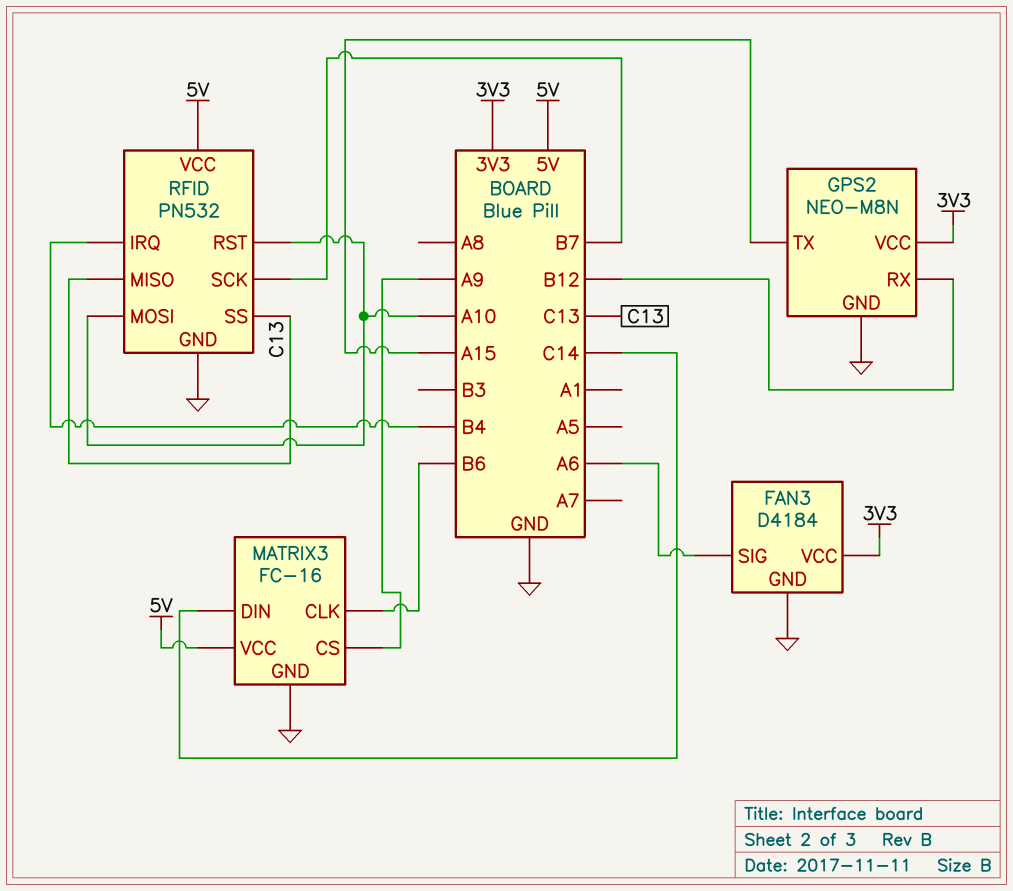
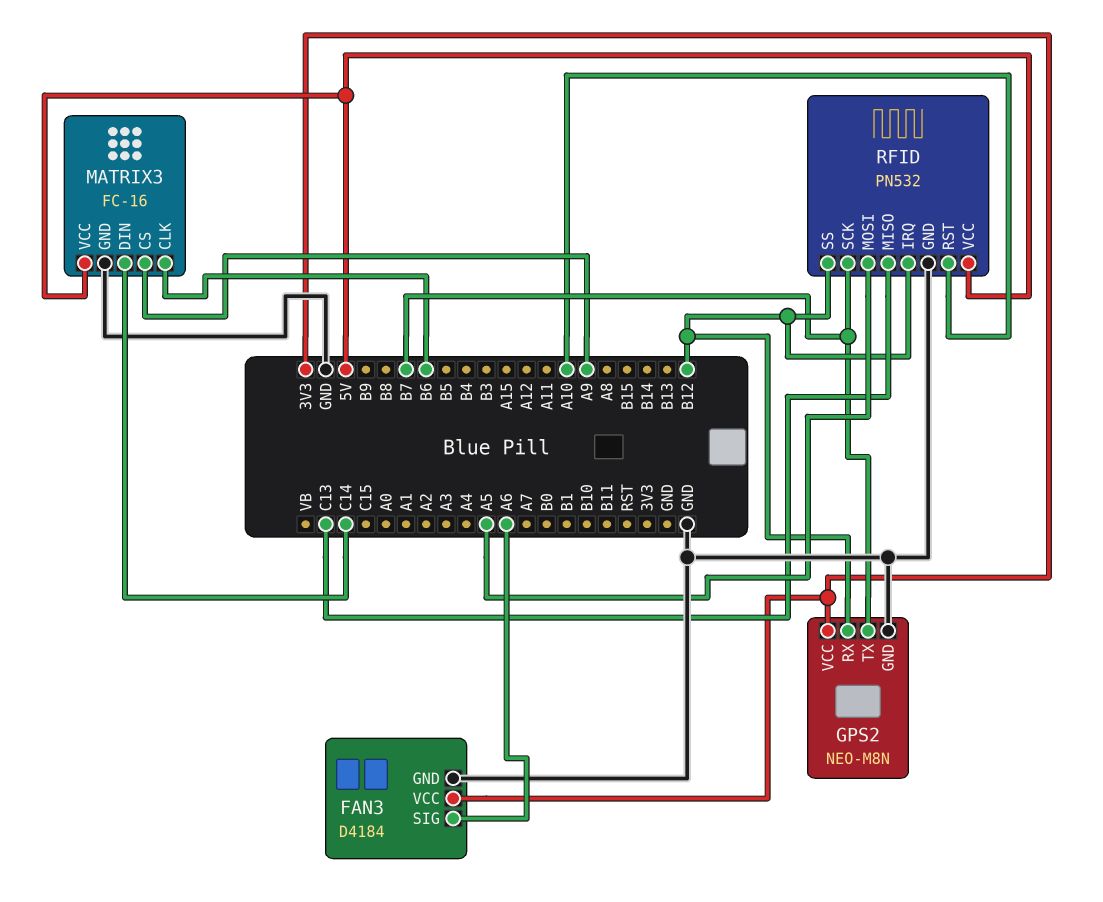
GPS2 pin TX: A15 -> B7
RFID pin IRQ: B4 -> B12
RFID pin MOSI: A10 -> A5
RFID pin SS: C13 -> B12

